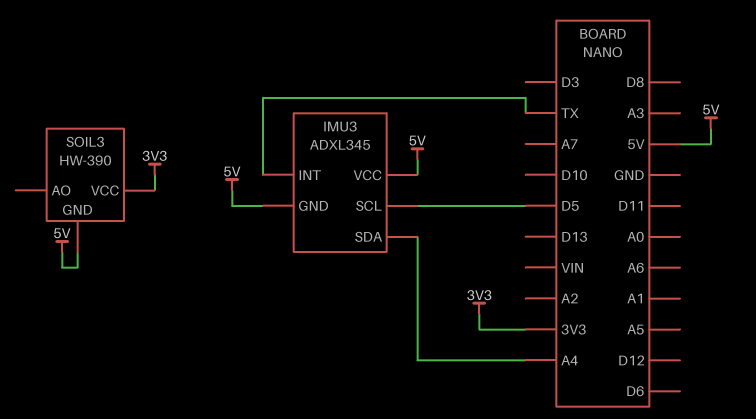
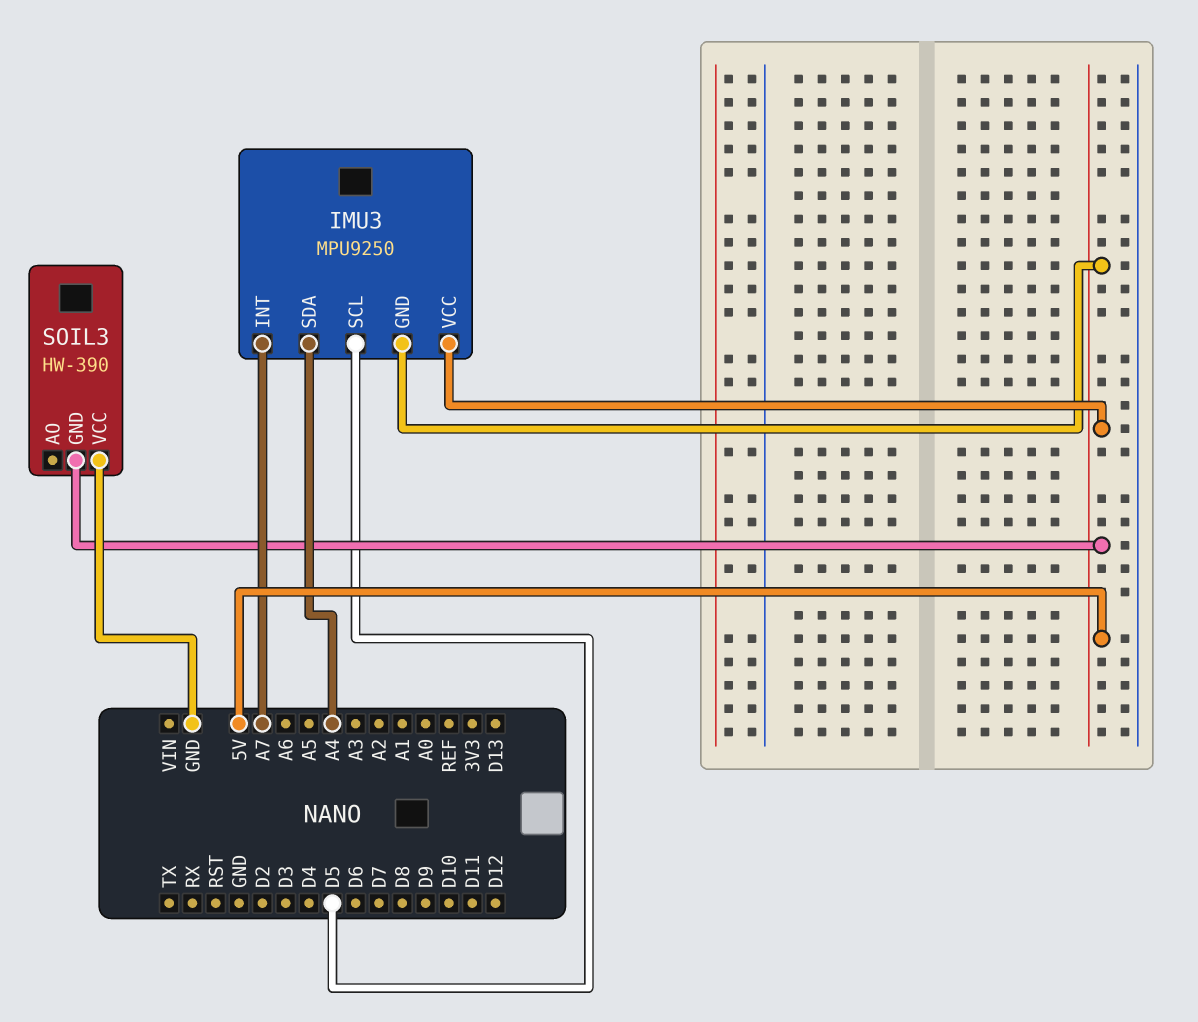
IMU3: ADXL345 -> MPU9250
IMU3 pin INT: TX -> A7
SOIL3 pin VCC: 3V3 -> GND

